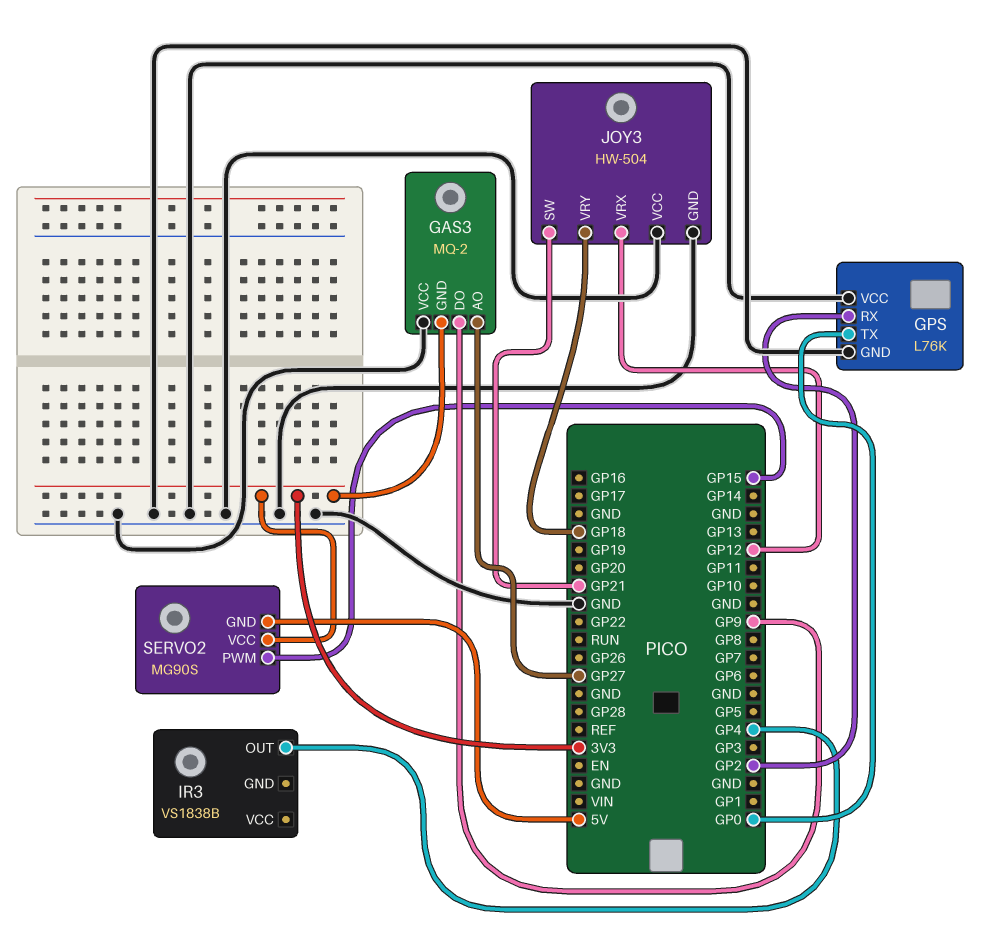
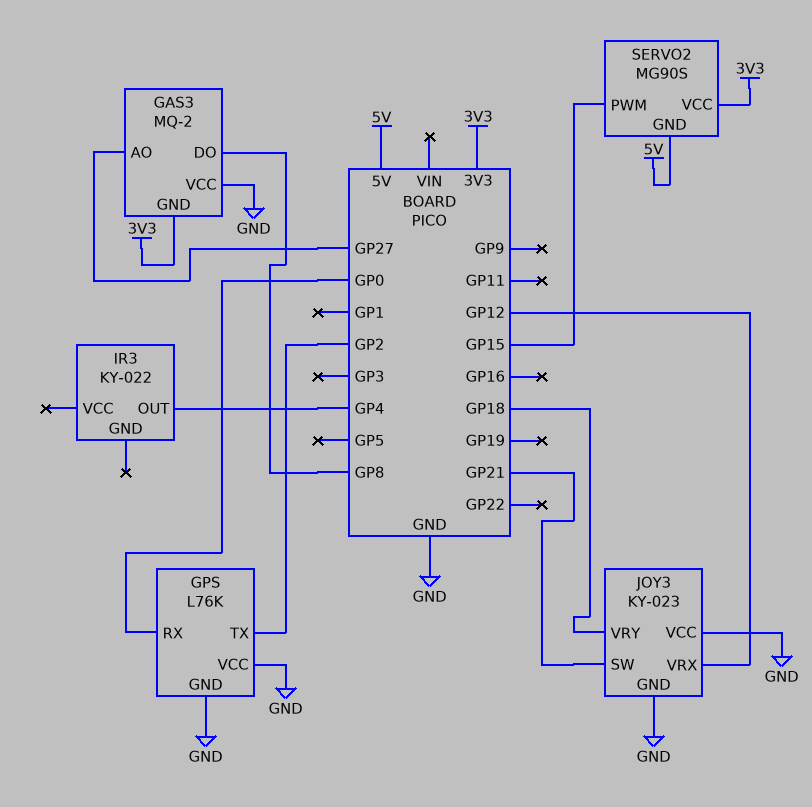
GAS3 pin DO: GP9 -> GP8
GPS pin RX: GP2 -> GP0
GPS pin TX: GP0 -> GP2
IR3: VS1838B -> KY-022
JOY3: HW-504 -> KY-023

